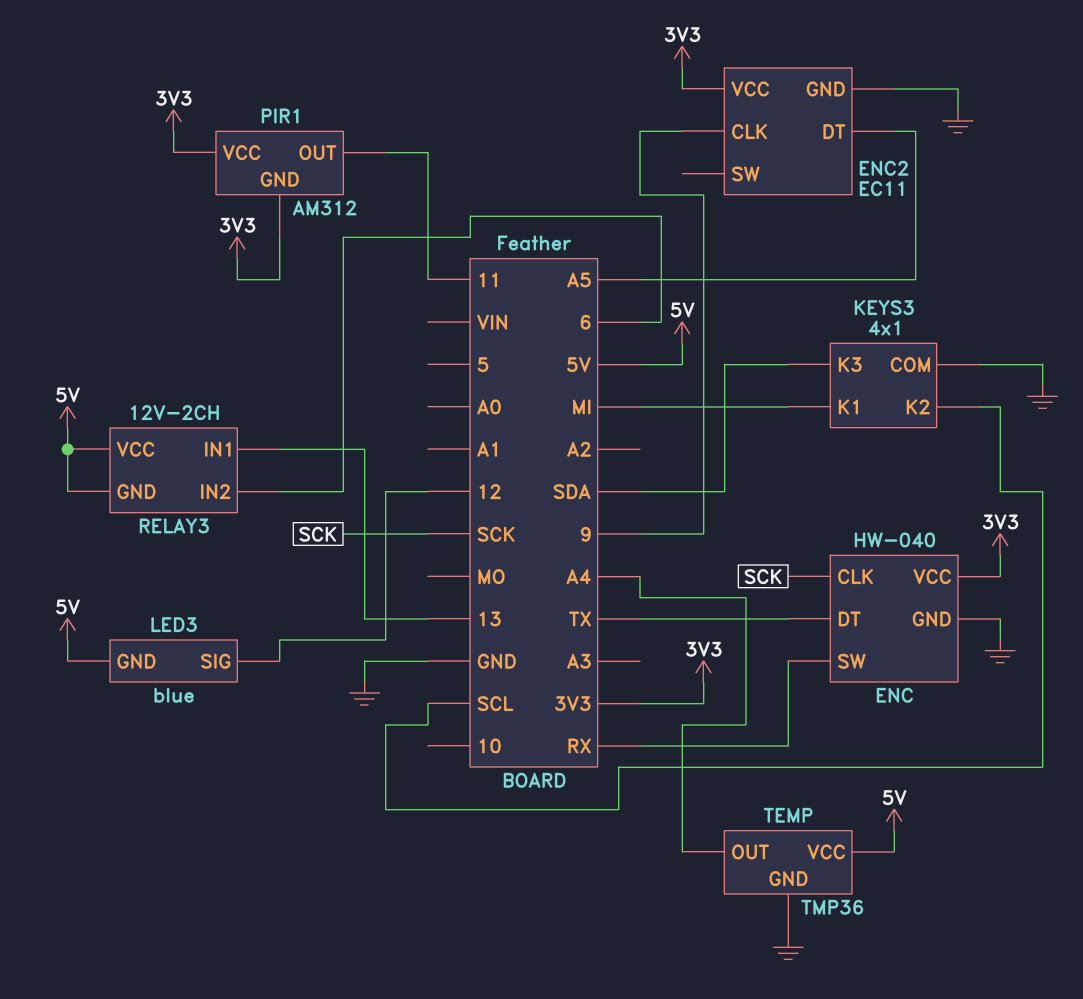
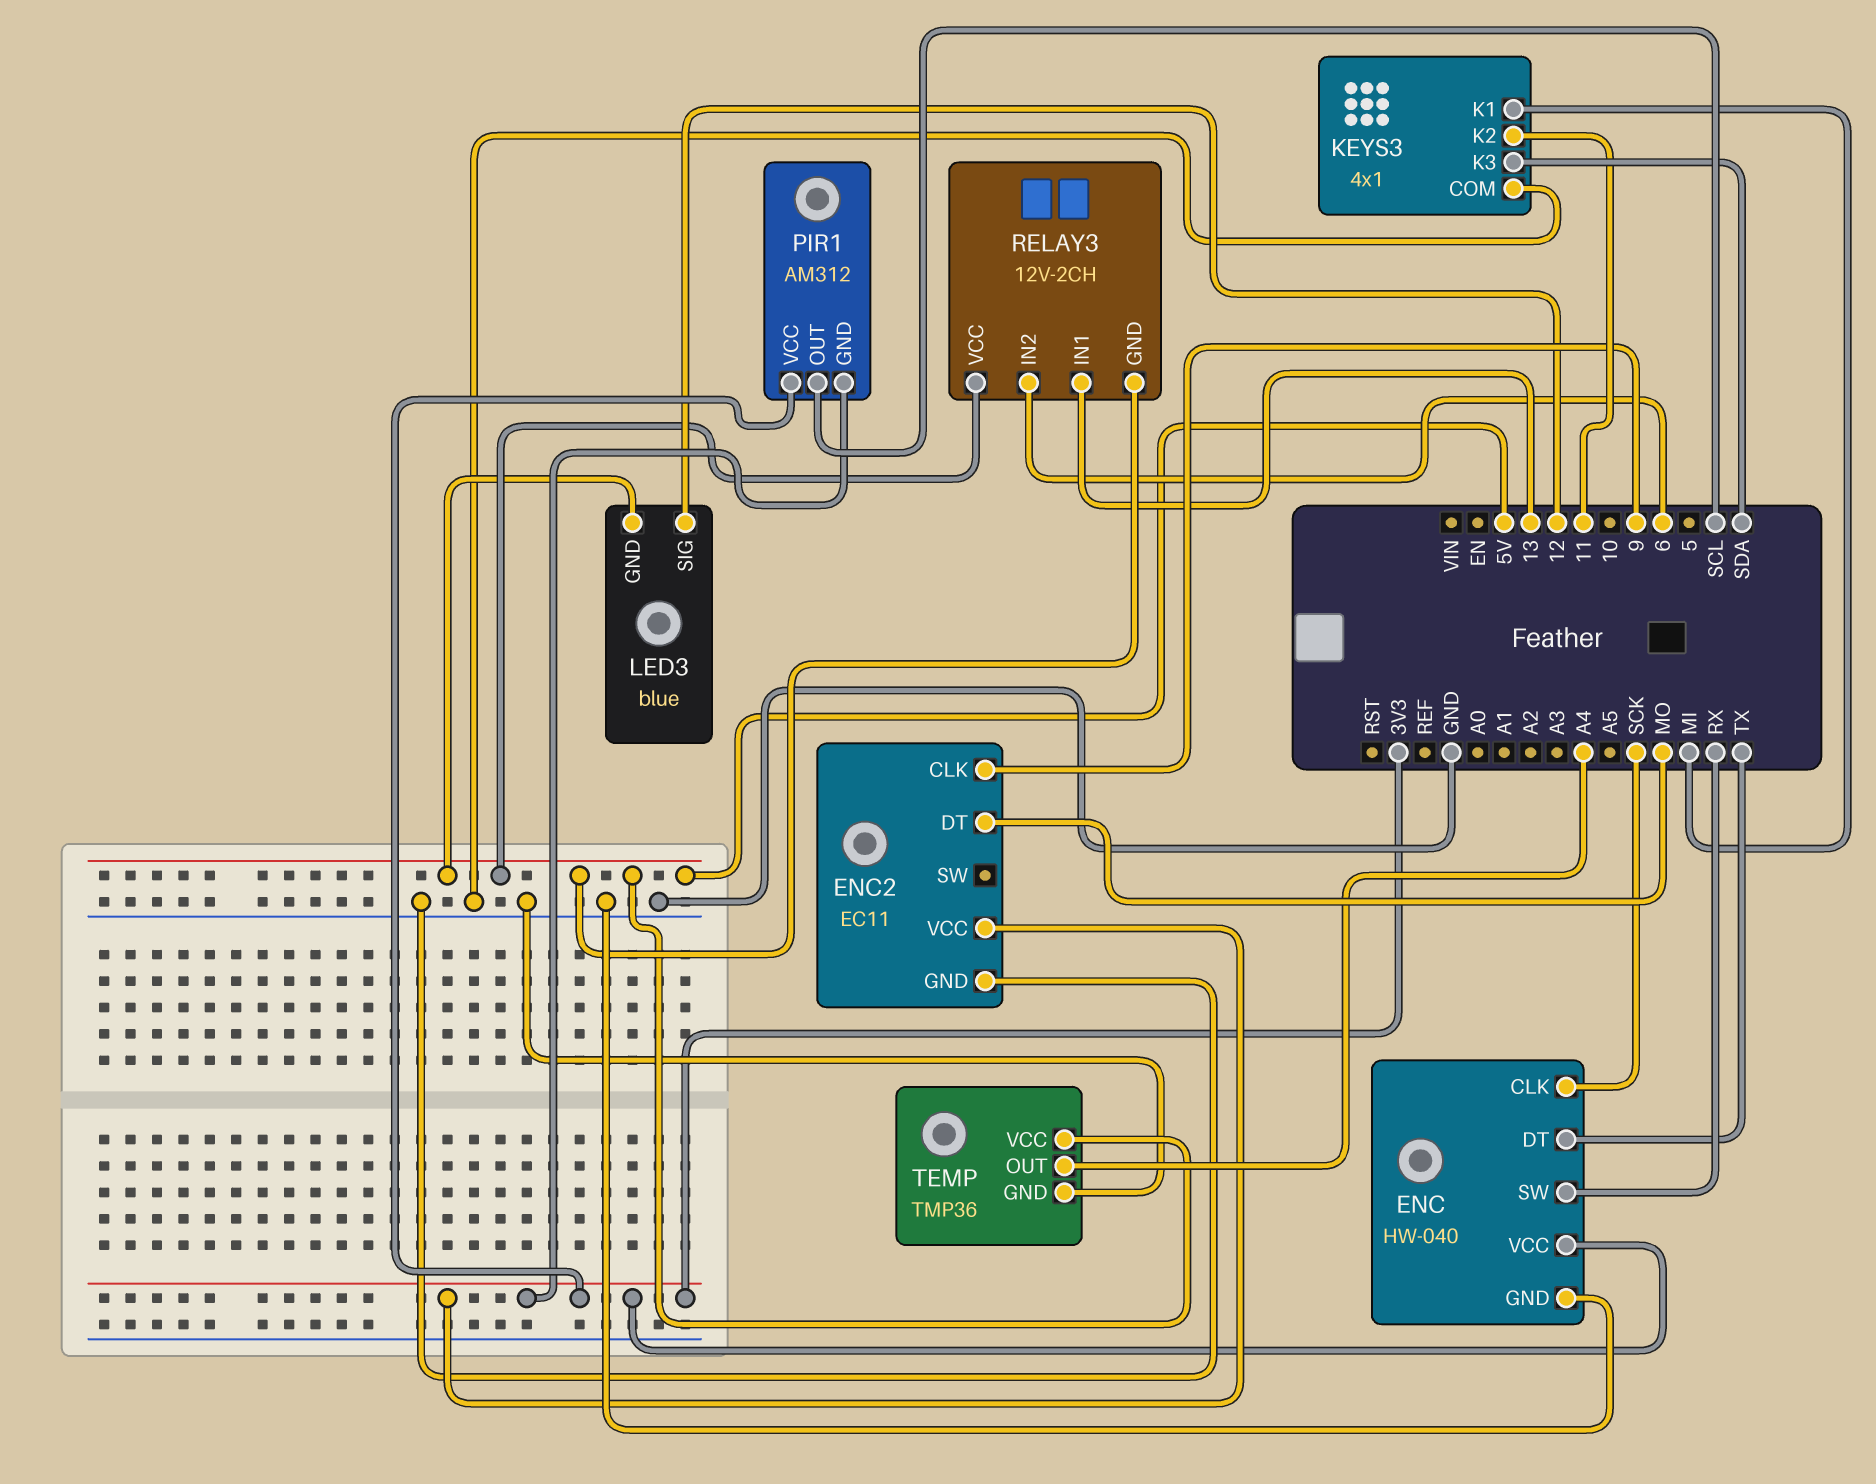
ENC2 pin DT: A5 -> MO
KEYS3 pin K2: SCL -> 11
PIR1 pin OUT: 11 -> SCL

